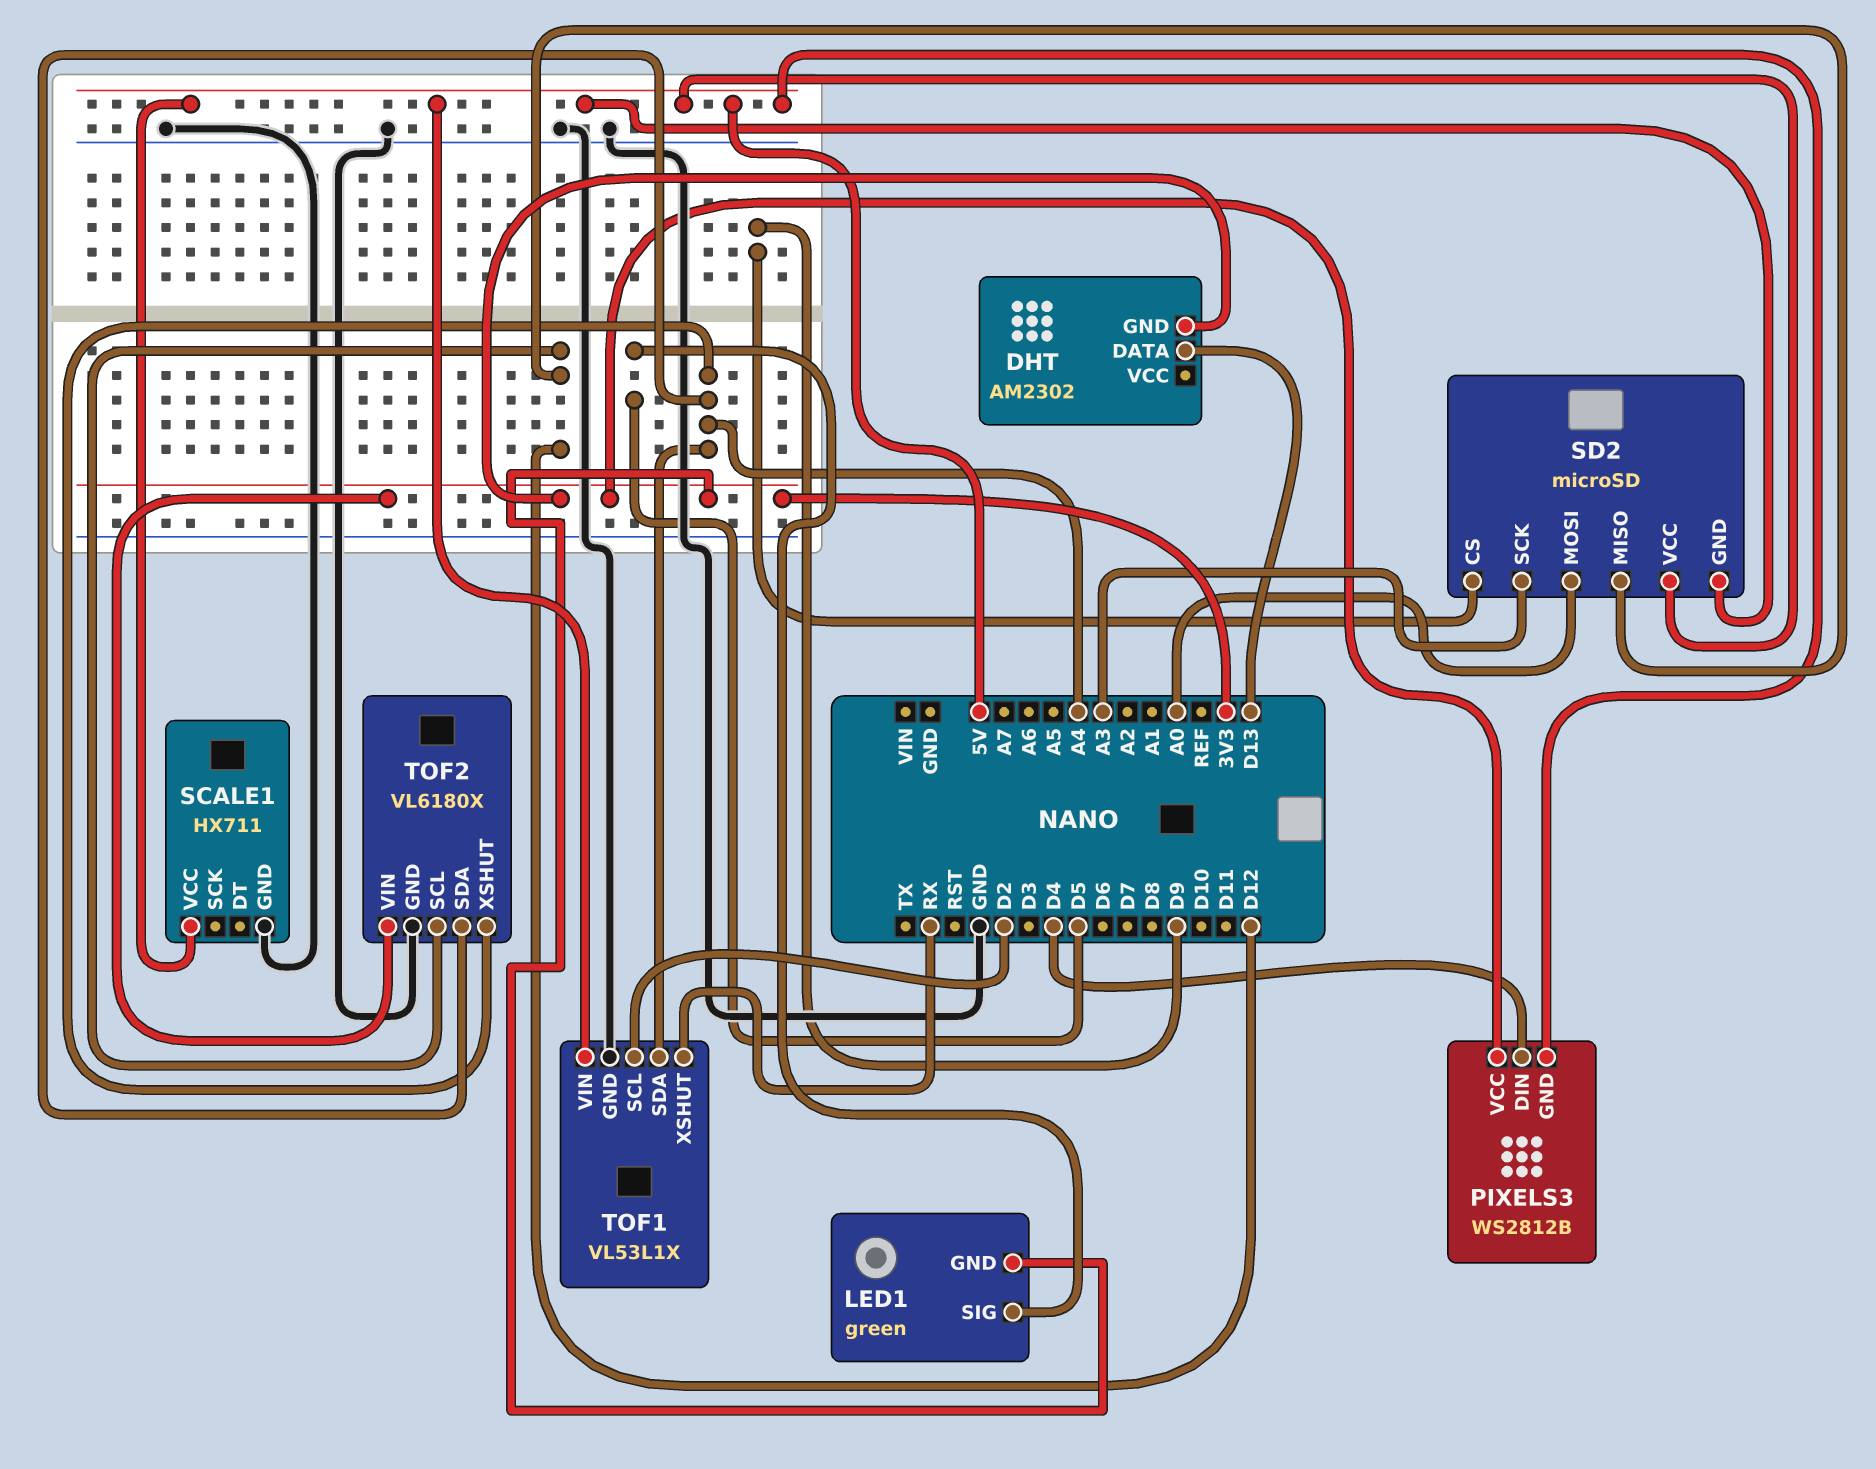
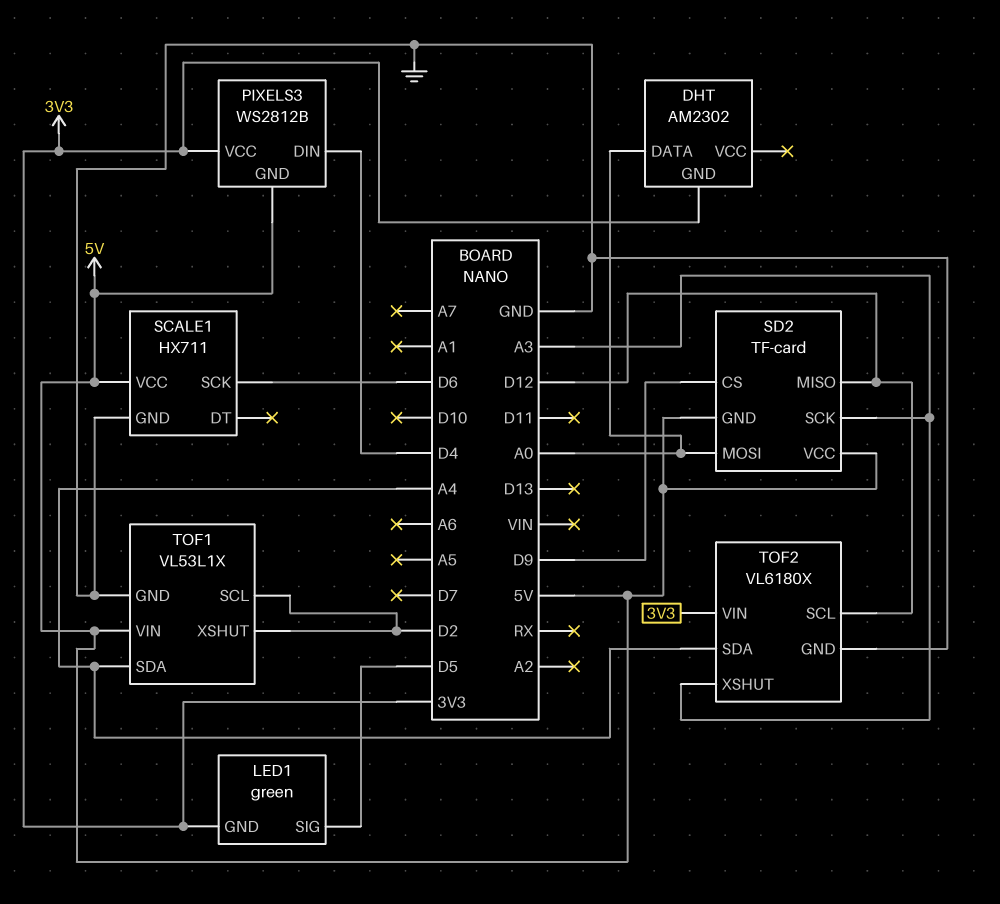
DHT pin DATA: D13 -> A0
SCALE1 pin SCK: none -> D6
SD2: microSD -> TF-card
TOF1 pin XSHUT: RX -> D2
TOF2 pin XSHUT: A4 -> A3

